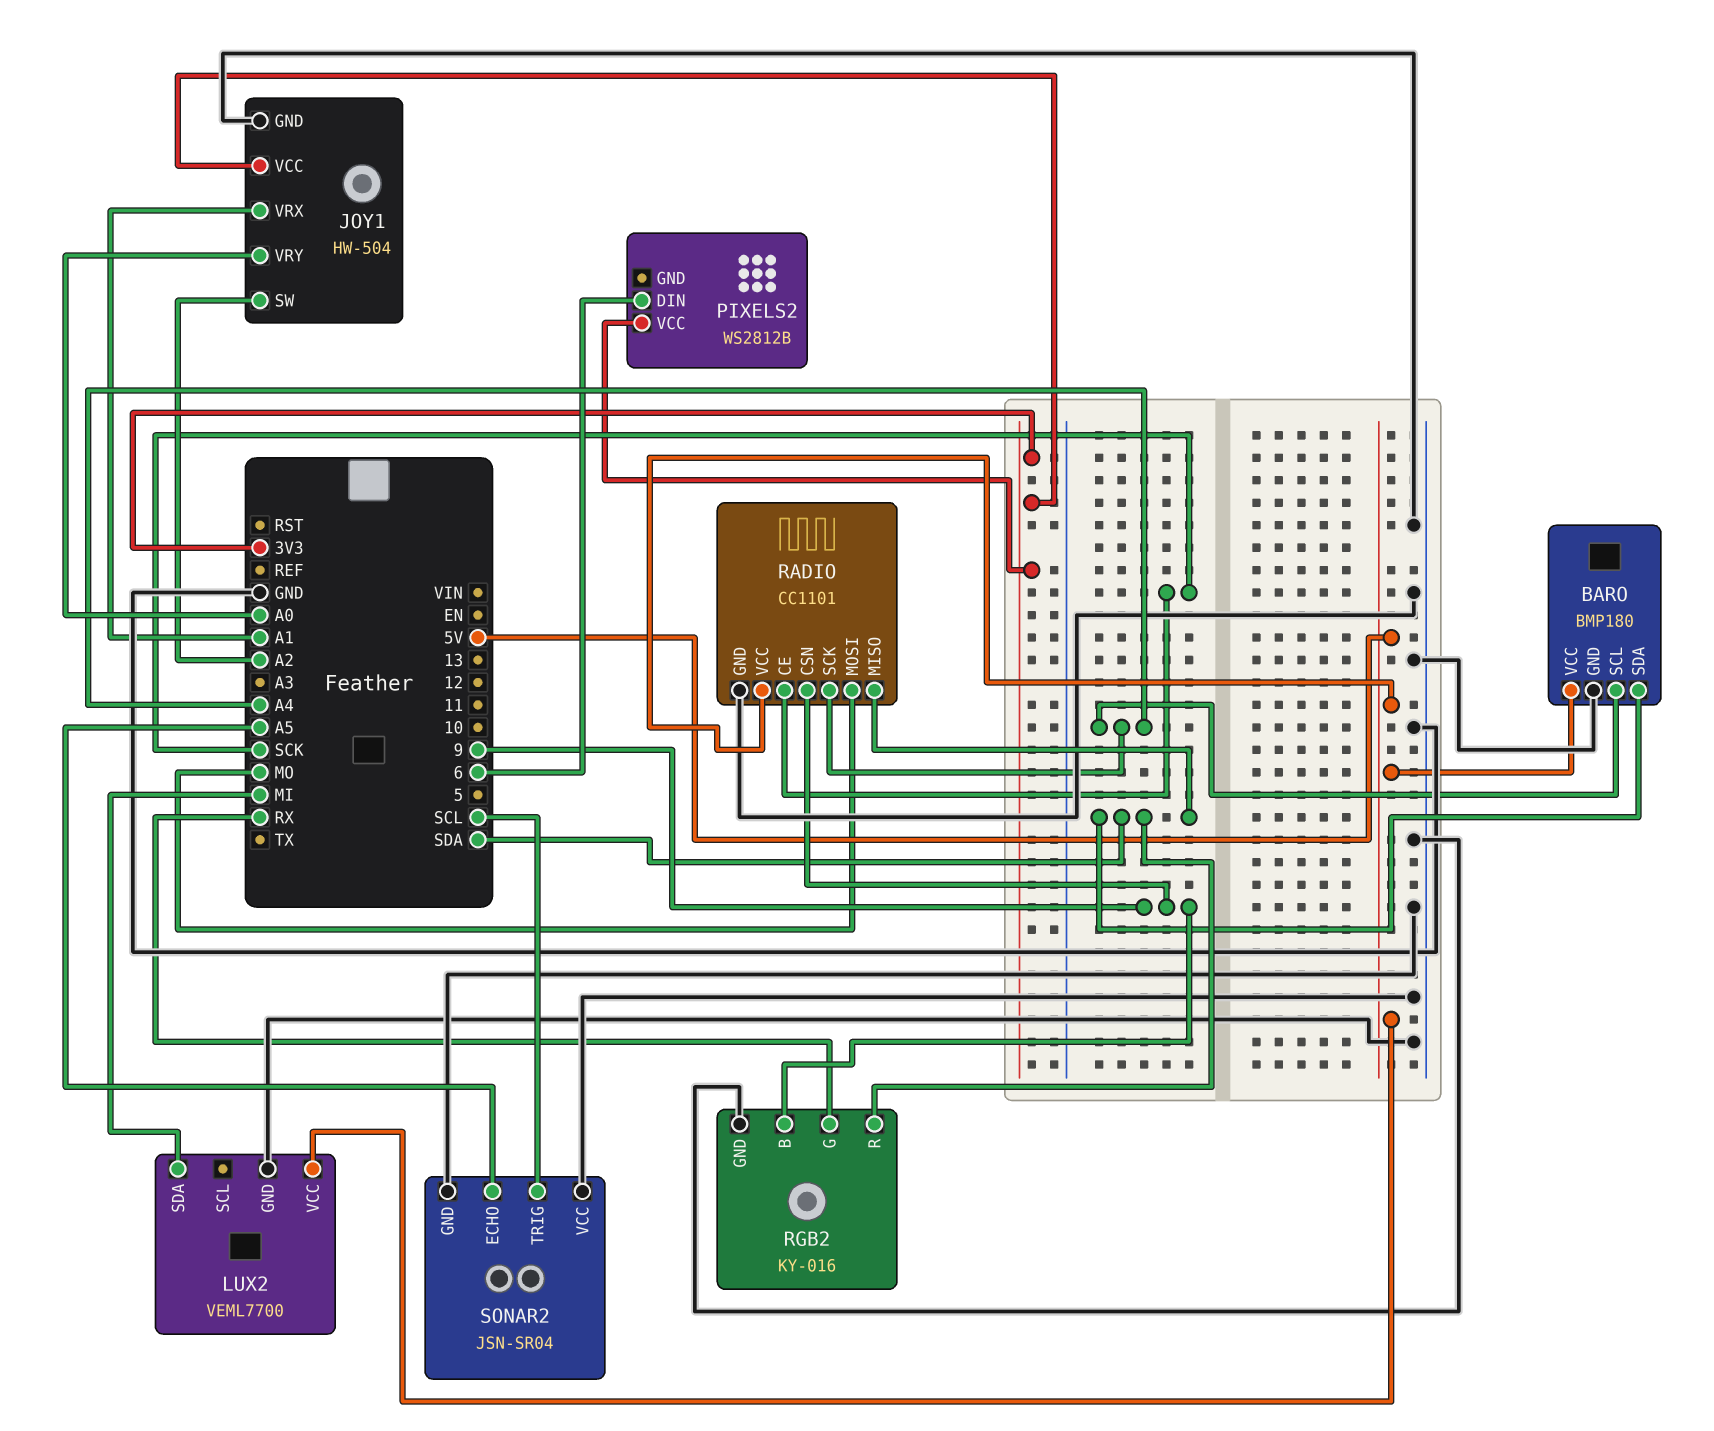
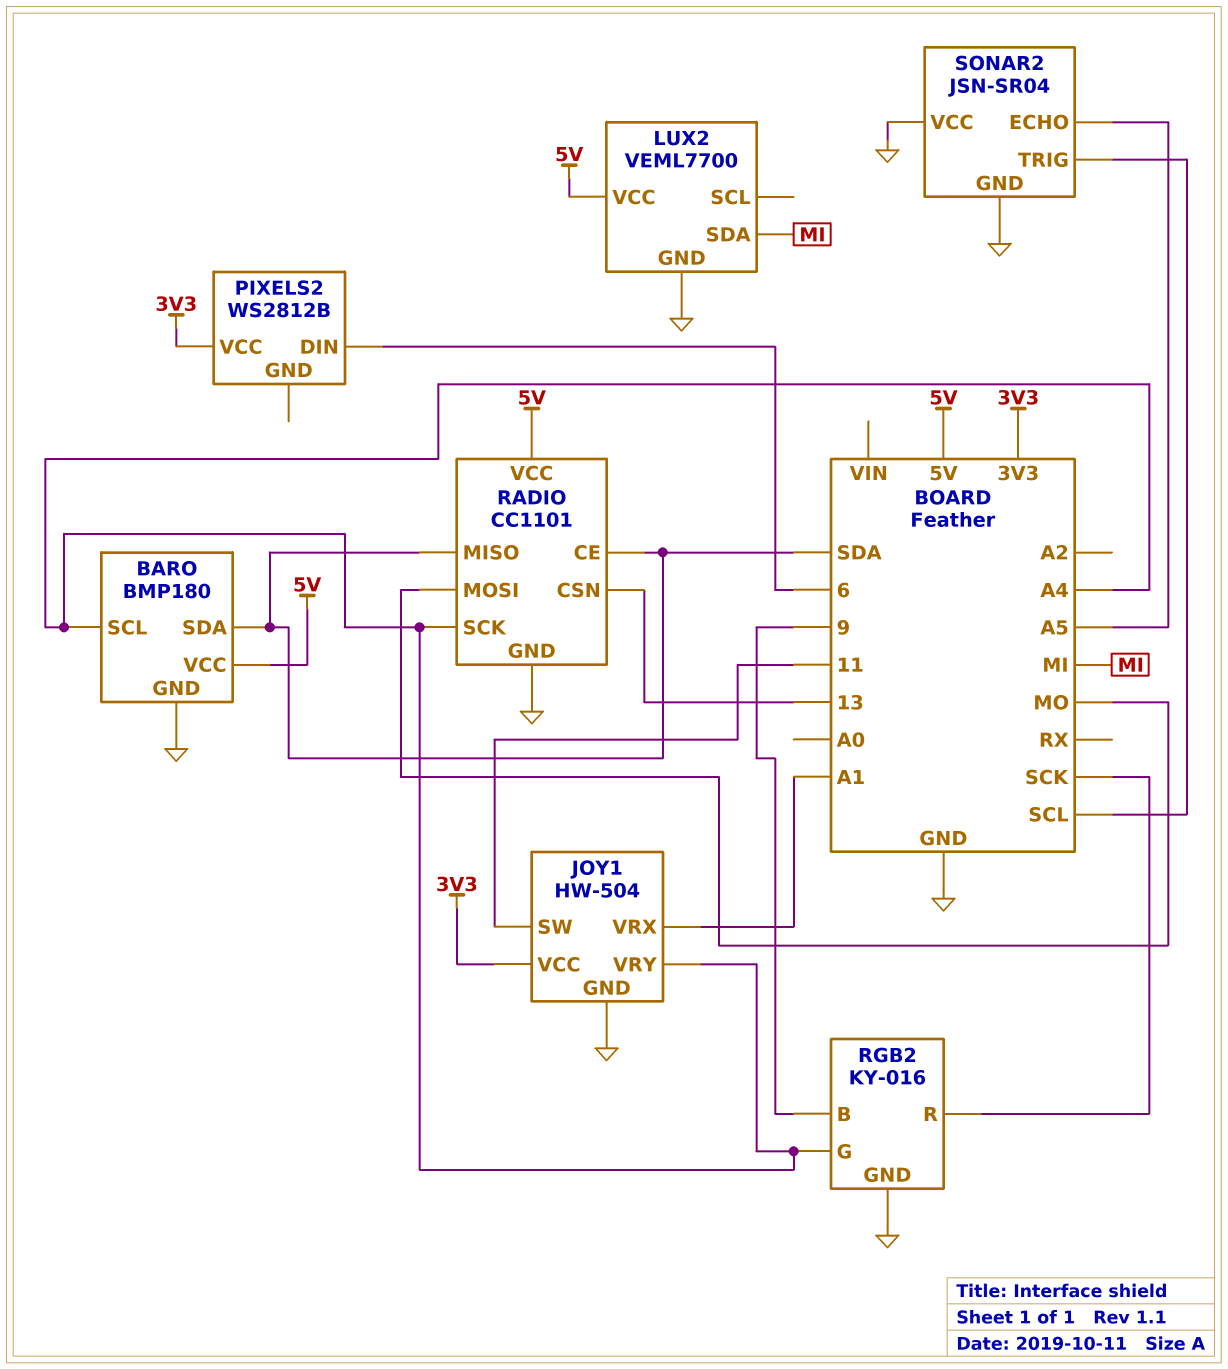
JOY1 pin SW: A2 -> 11
JOY1 pin VRY: A0 -> A4
RADIO pin CE: SCK -> SDA
RADIO pin CSN: 9 -> 13
RGB2 pin G: RX -> A4
RGB2 pin R: SDA -> SCK

